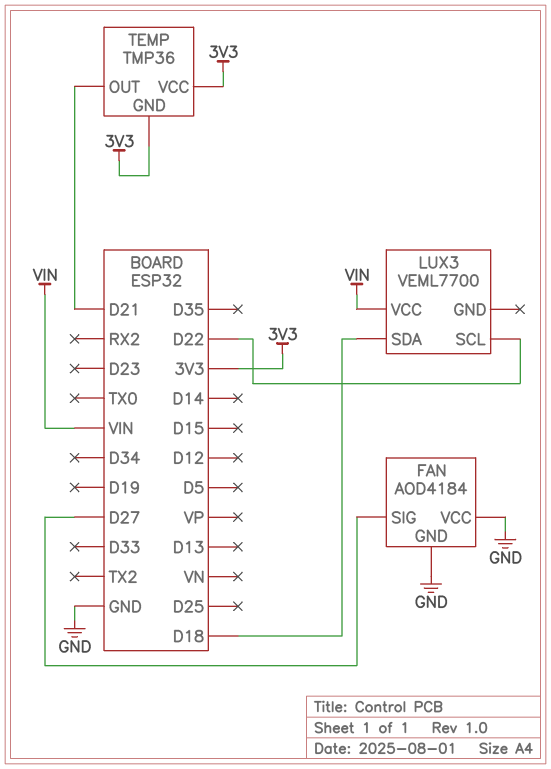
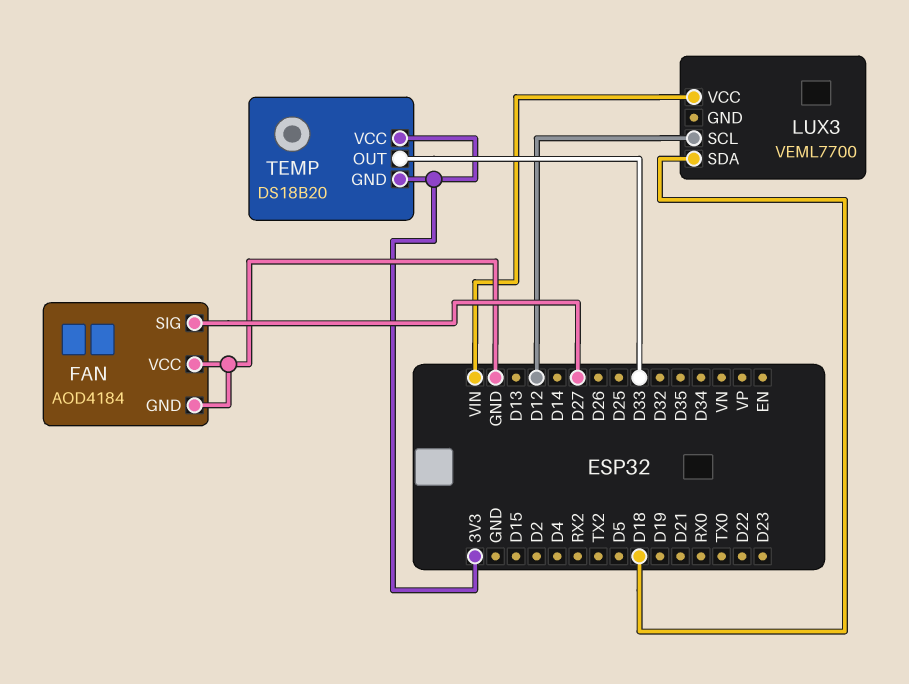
LUX3 pin SCL: D22 -> D12
TEMP: TMP36 -> DS18B20
TEMP pin OUT: D21 -> D33

